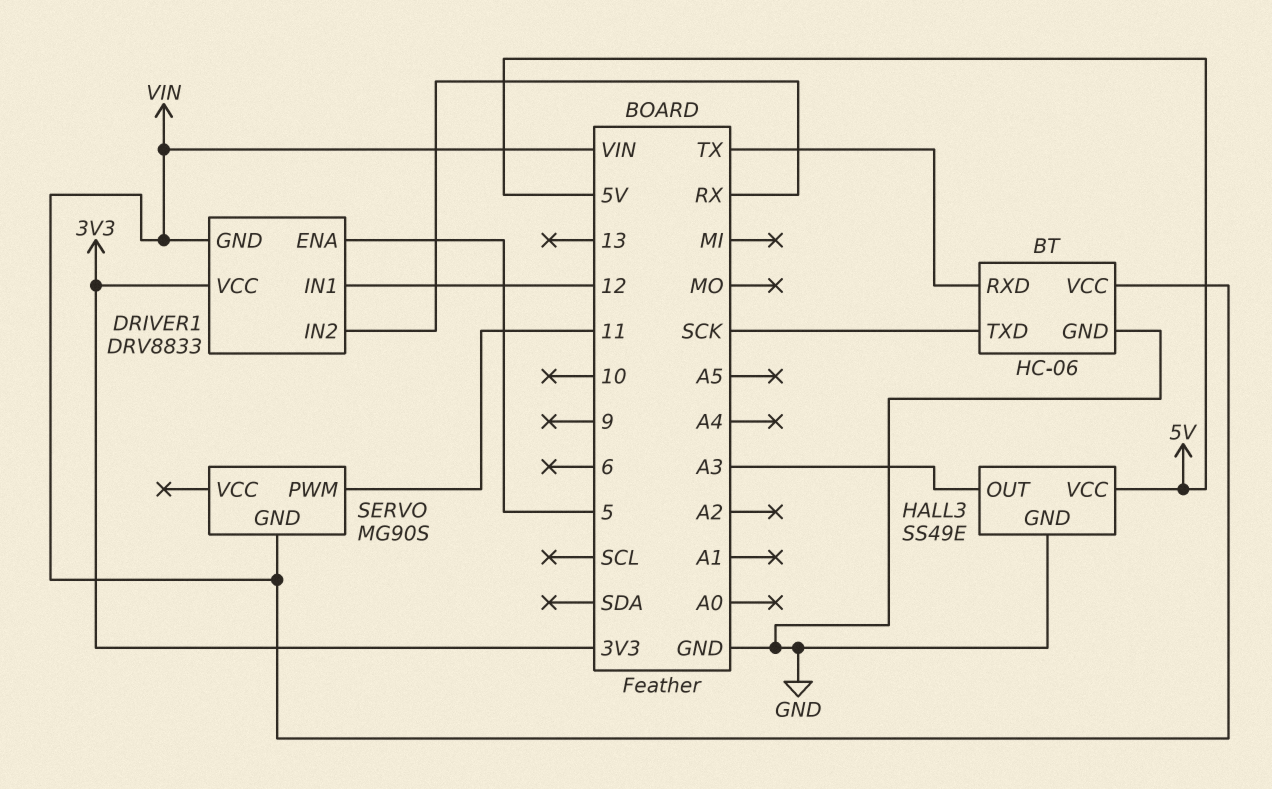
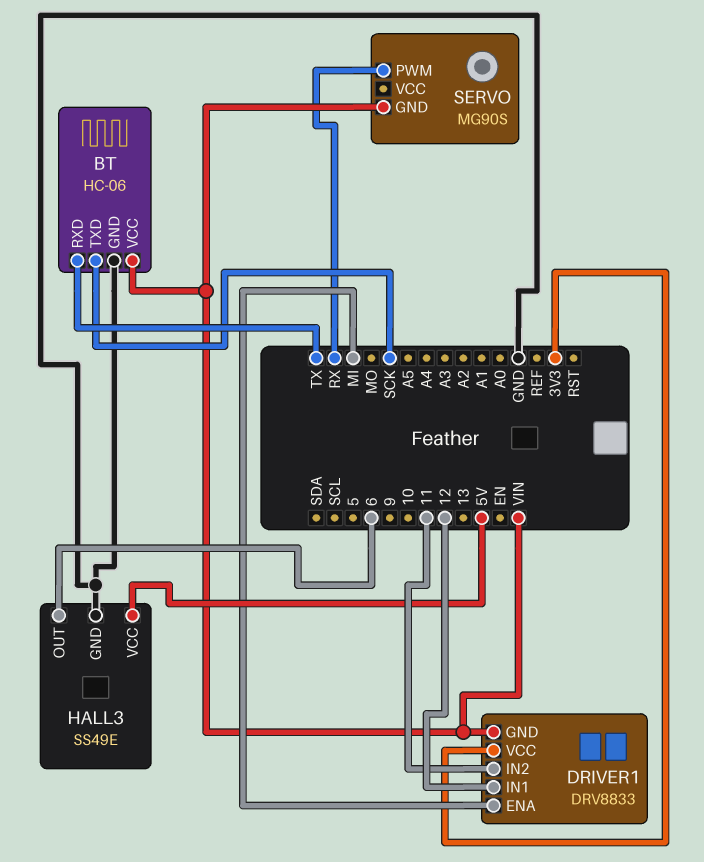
DRIVER1 pin ENA: 5 -> MI
DRIVER1 pin IN2: RX -> 11
HALL3 pin OUT: A3 -> 6
SERVO pin PWM: 11 -> RX

